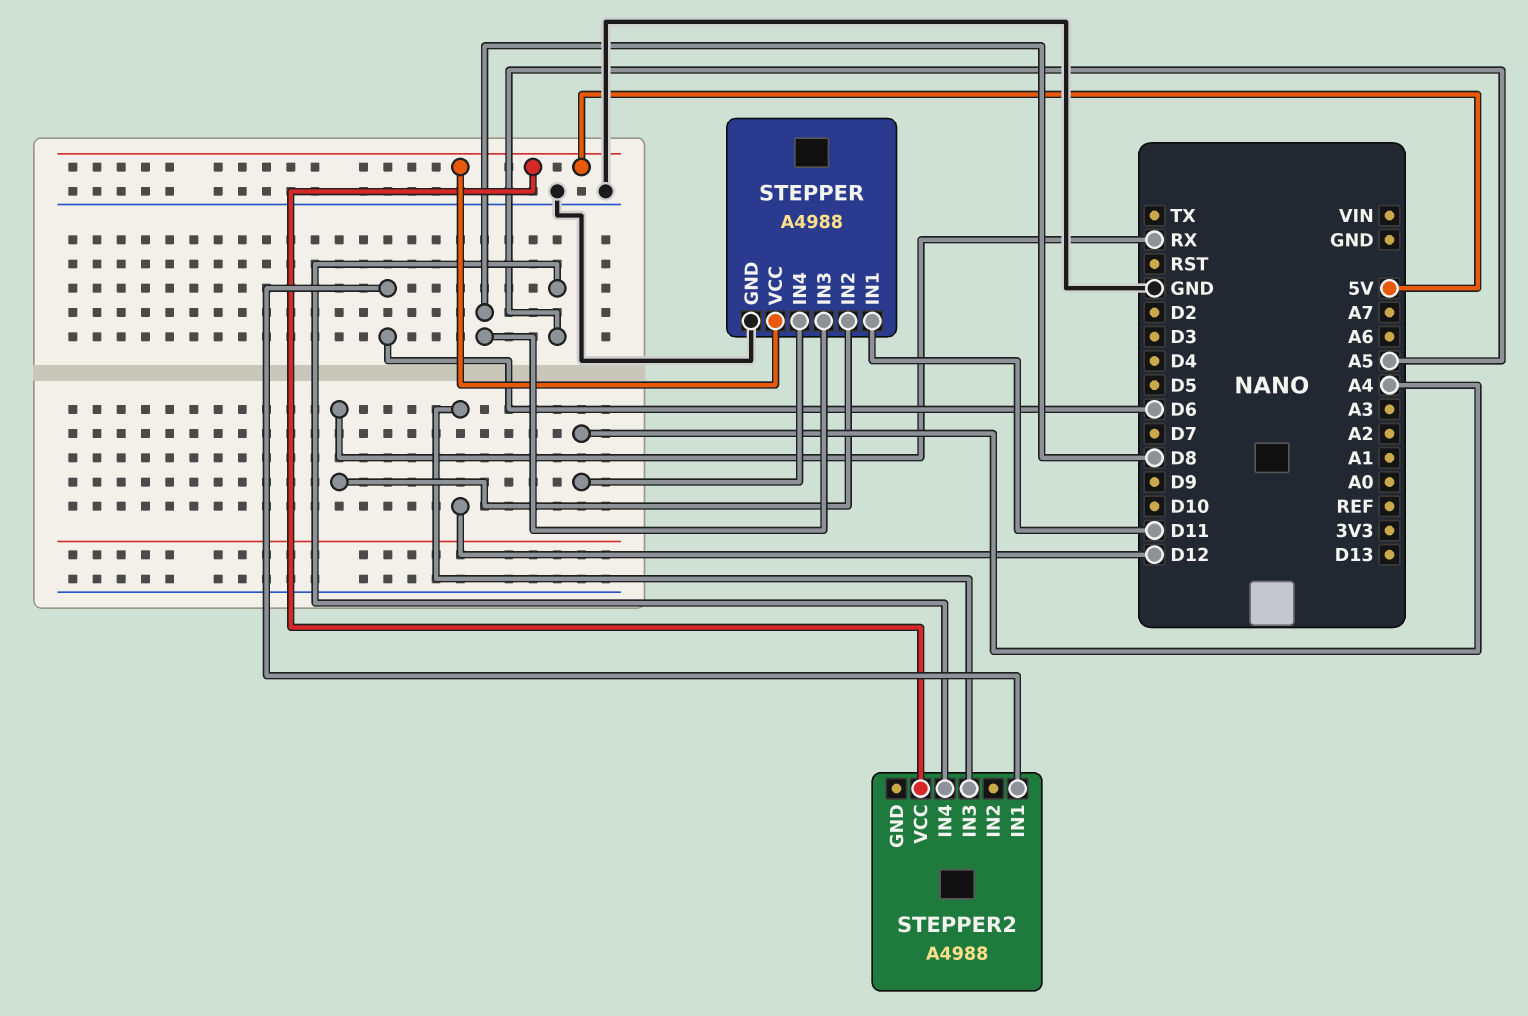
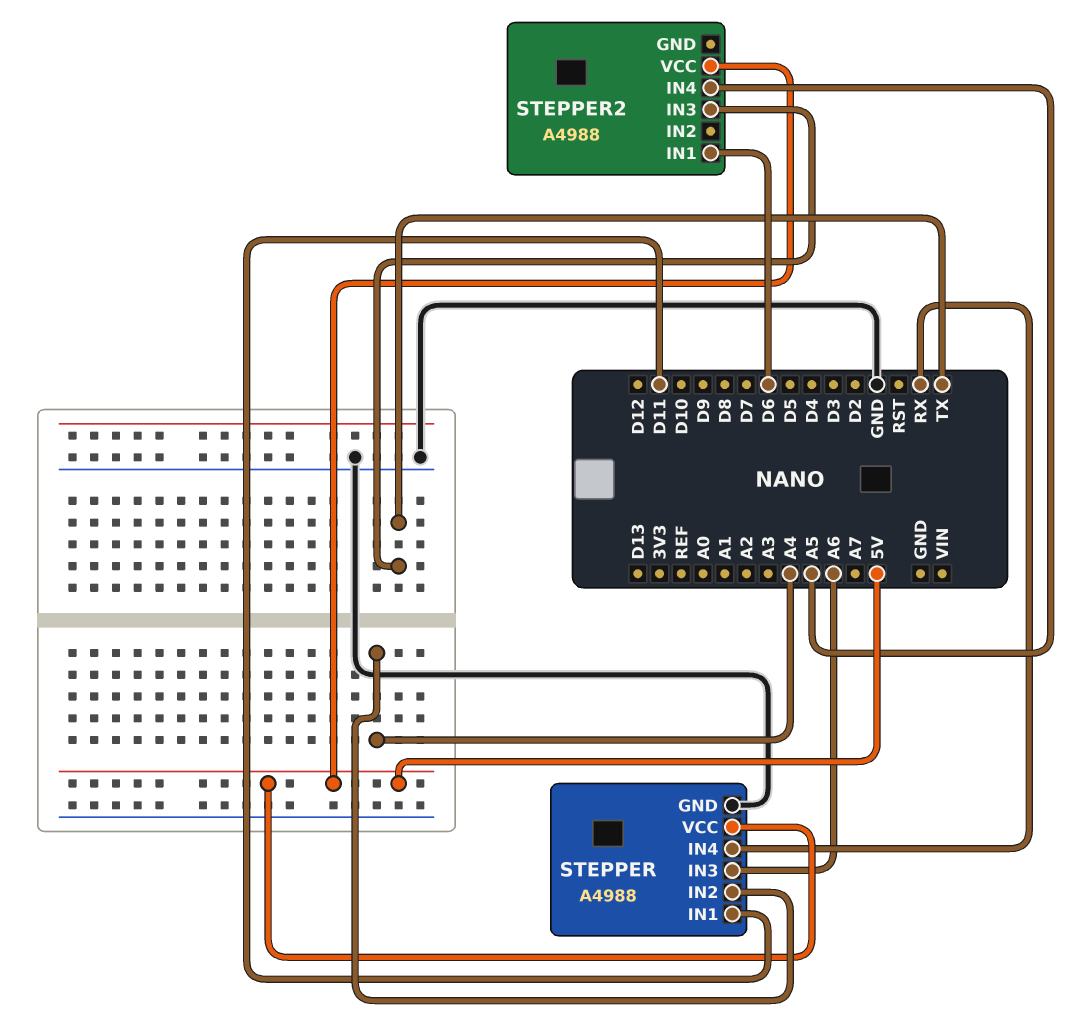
STEPPER pin IN2: RX -> A4
STEPPER pin IN3: D8 -> A6
STEPPER pin IN4: A4 -> RX
STEPPER2 pin IN3: D12 -> TX

